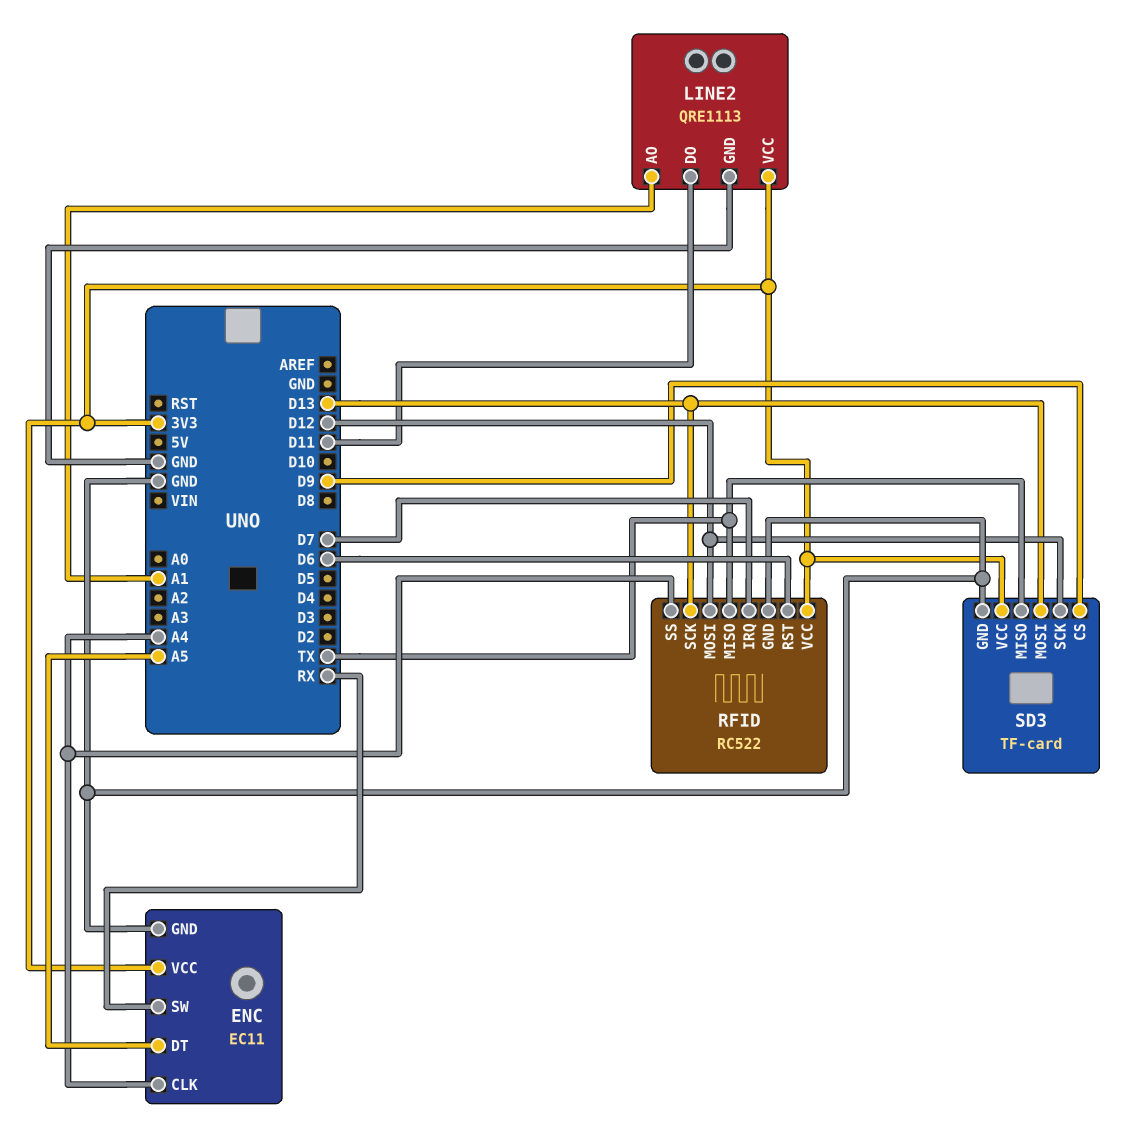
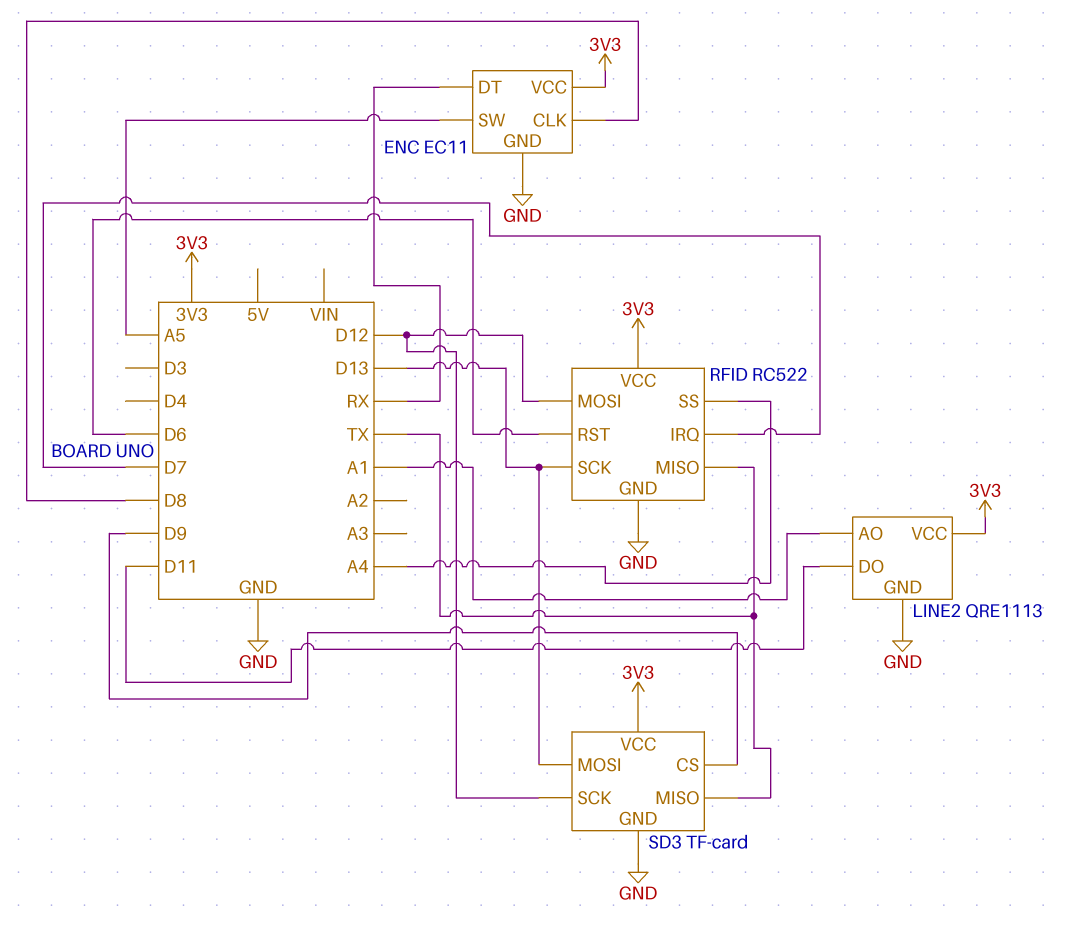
ENC pin CLK: A4 -> D8
ENC pin DT: A5 -> RX
ENC pin SW: RX -> A5

